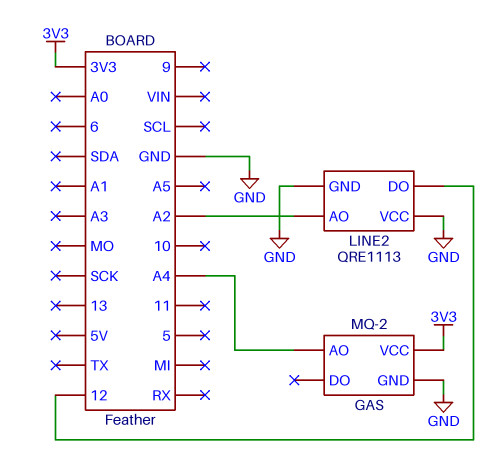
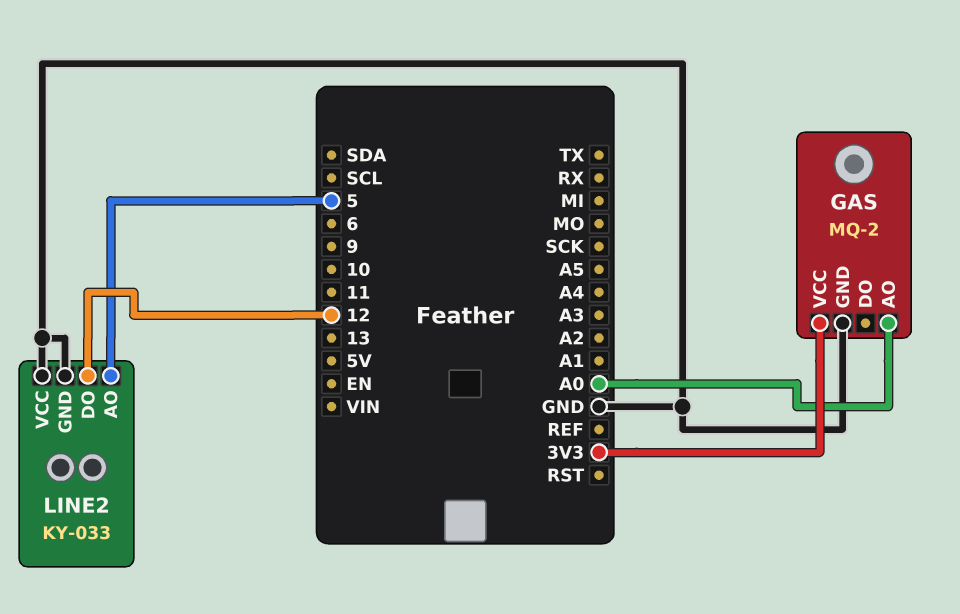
GAS pin AO: A4 -> A0
LINE2: QRE1113 -> KY-033
LINE2 pin AO: A2 -> 5

